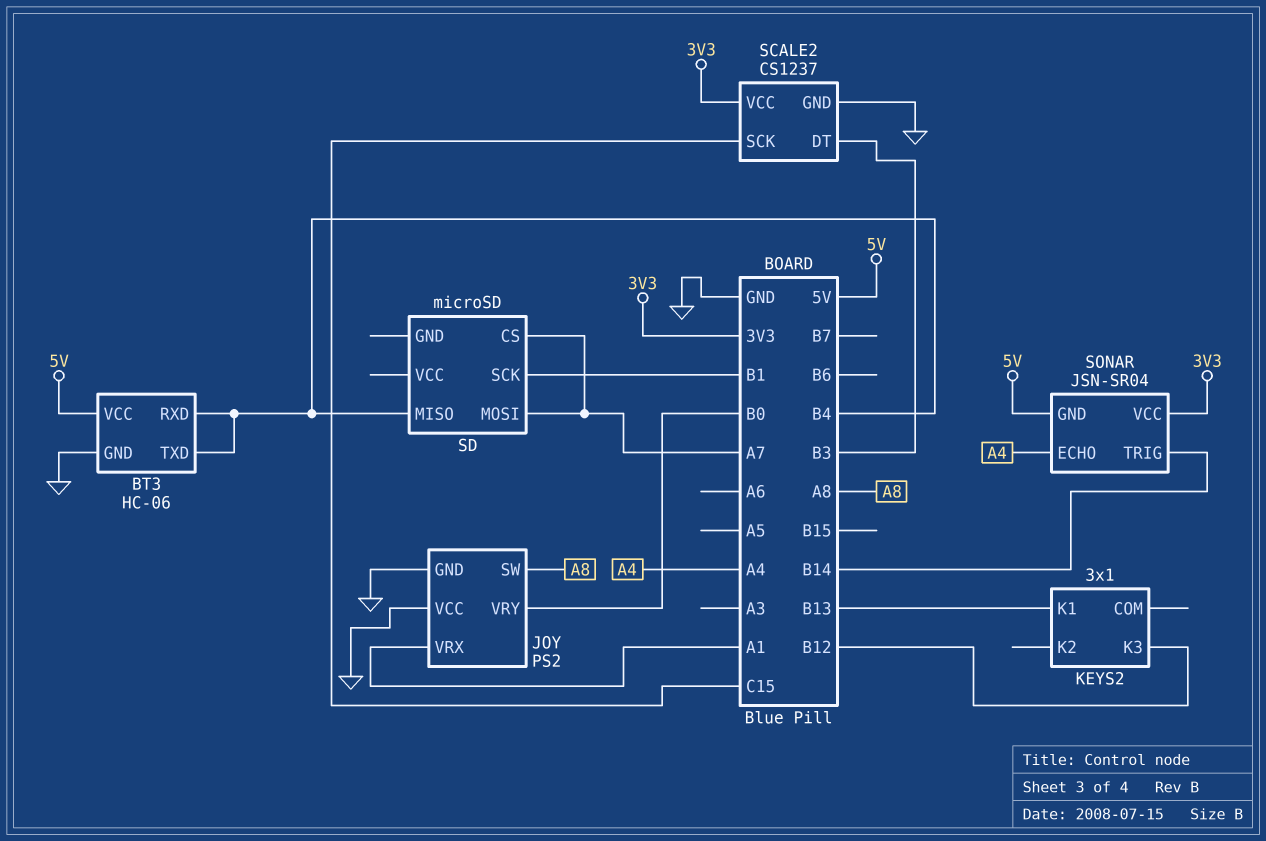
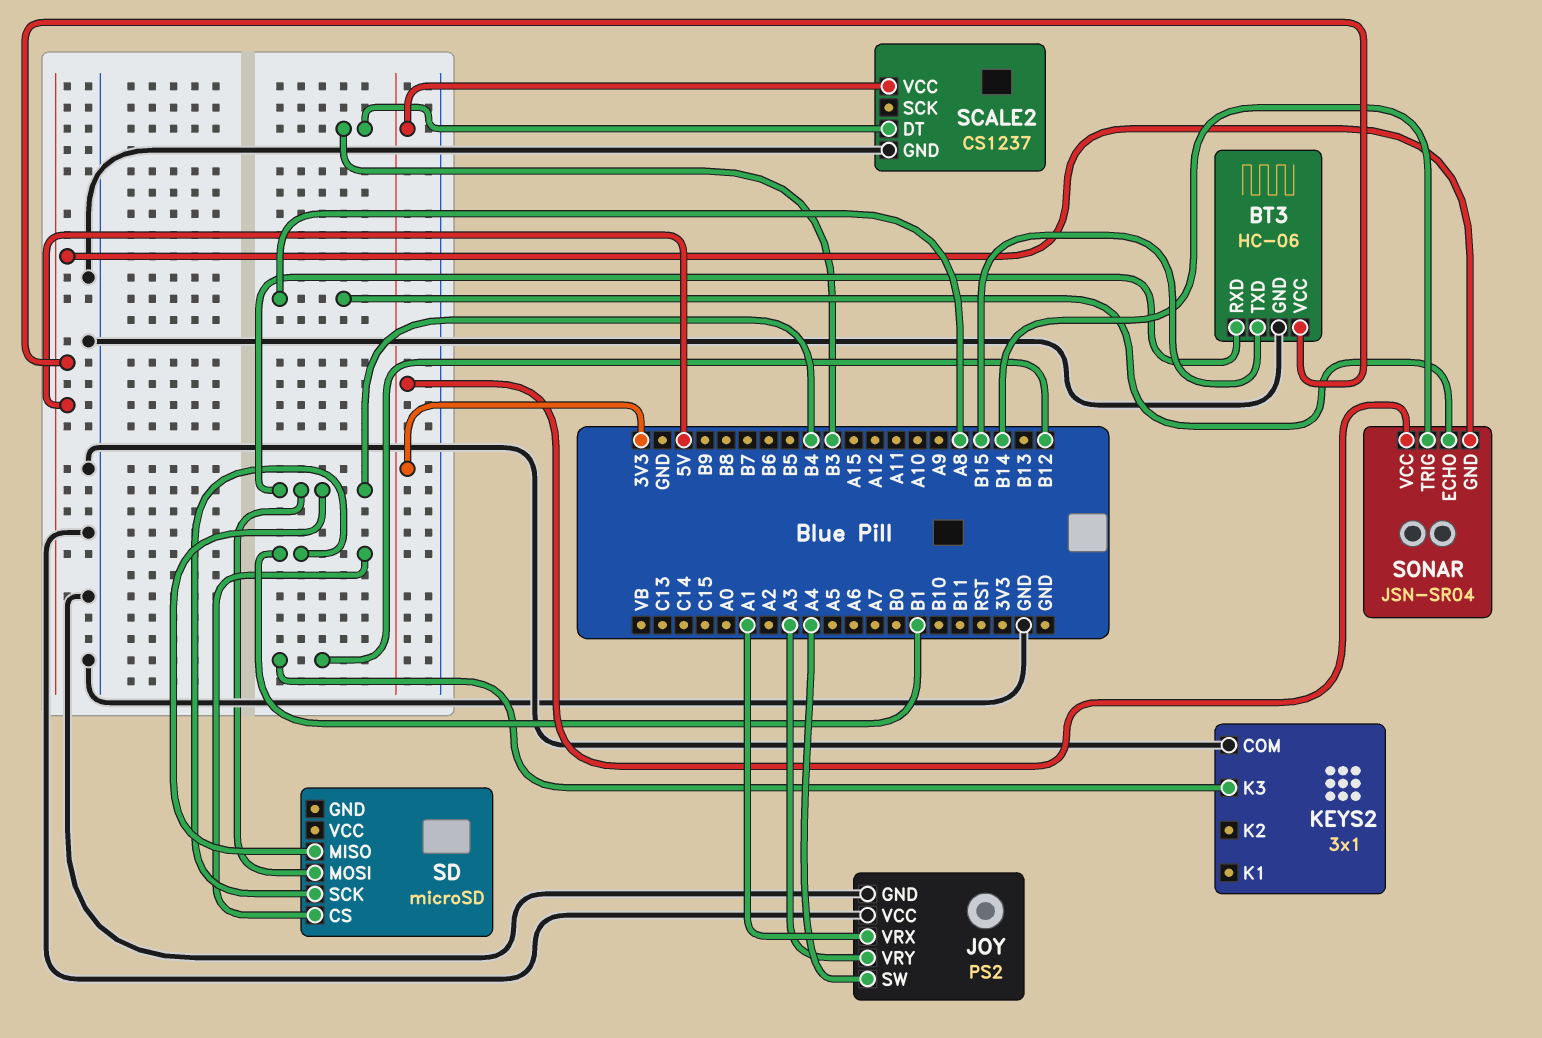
BT3 pin TXD: B4 -> B15
JOY pin SW: A8 -> A4
JOY pin VRY: B0 -> A3
KEYS2 pin COM: none -> GND
KEYS2 pin K1: B13 -> none
SCALE2 pin SCK: C15 -> none
SD pin CS: A7 -> B1
SD pin MOSI: A7 -> B4
SONAR pin ECHO: A4 -> A8

